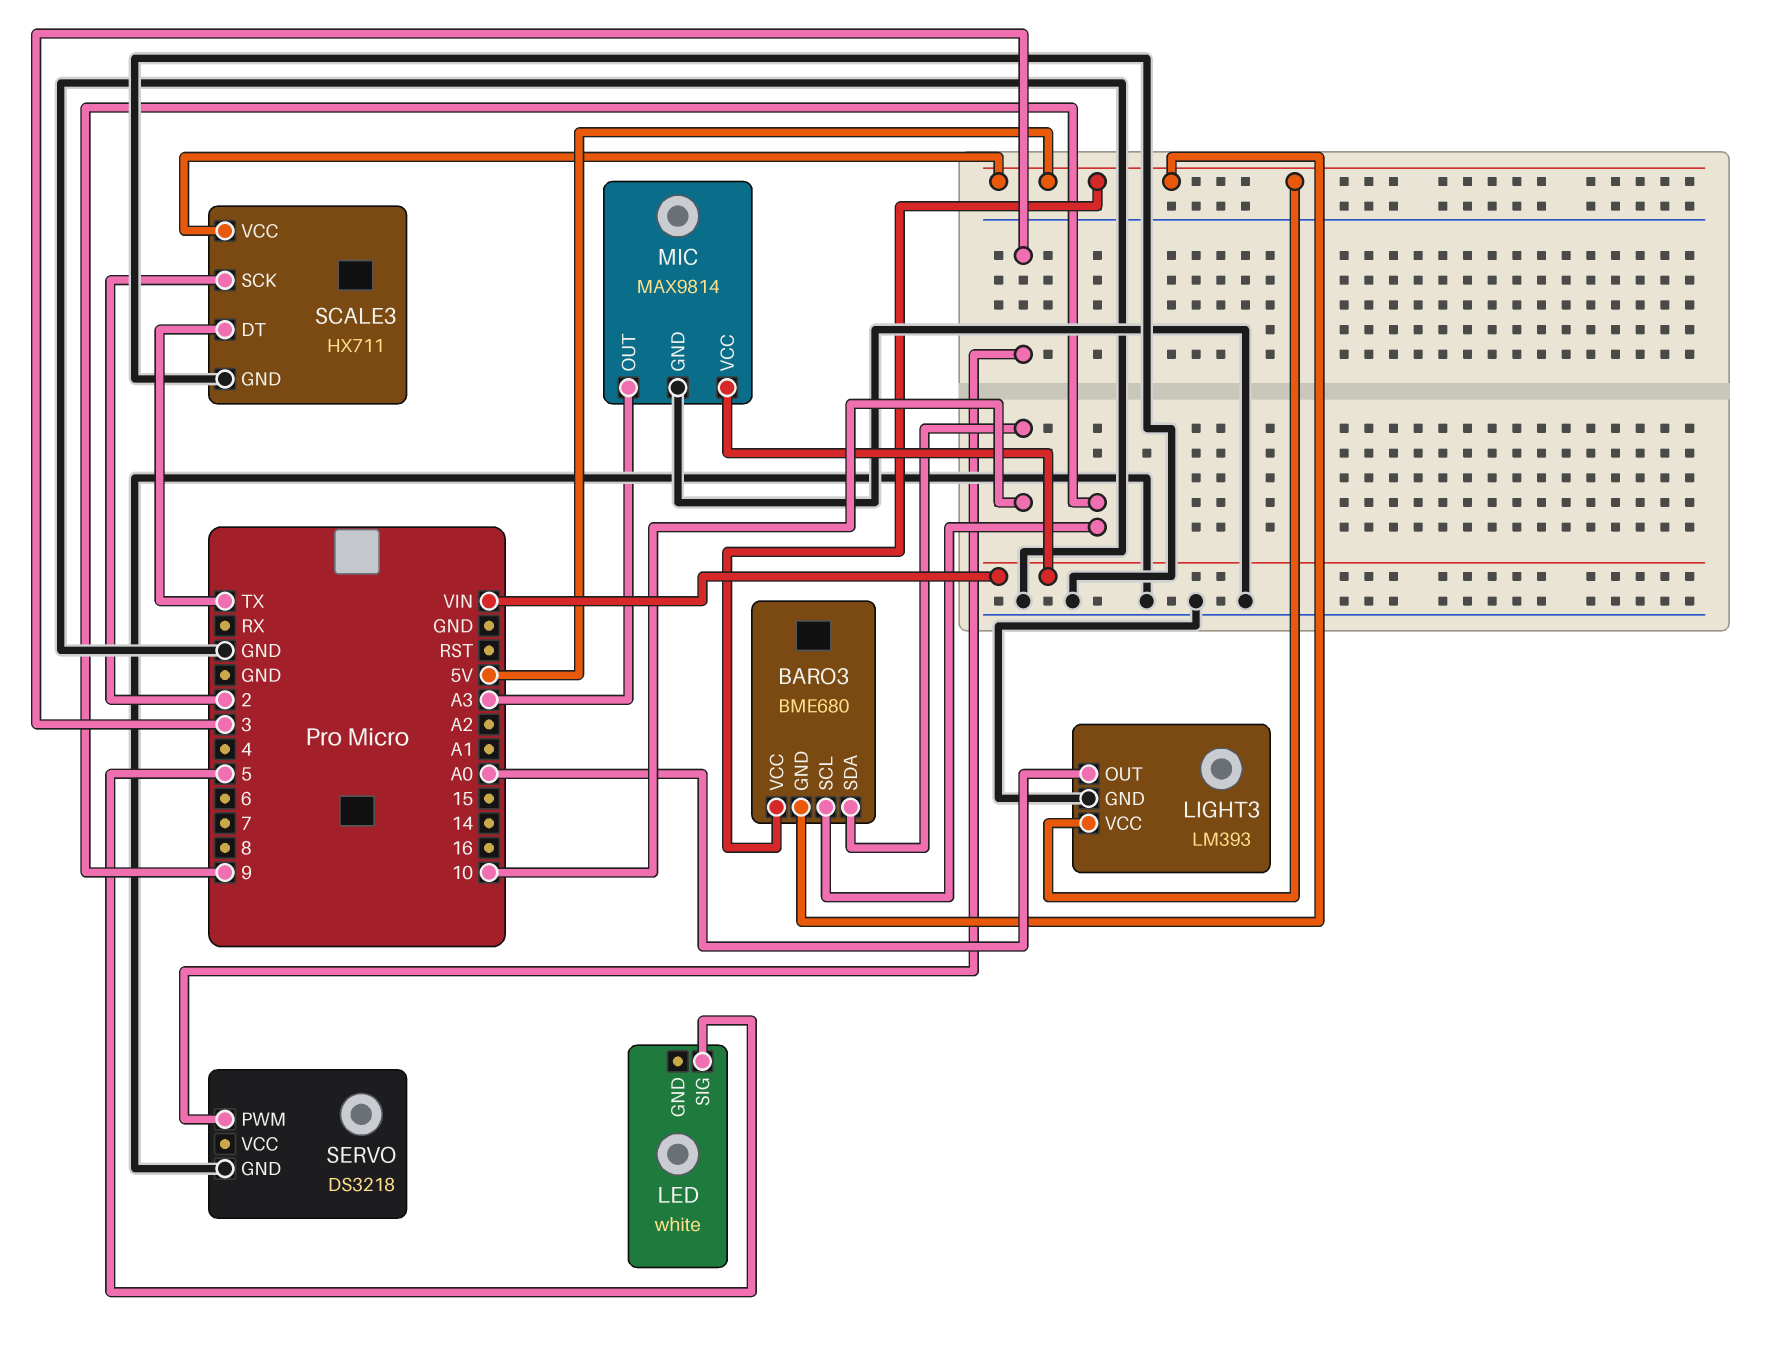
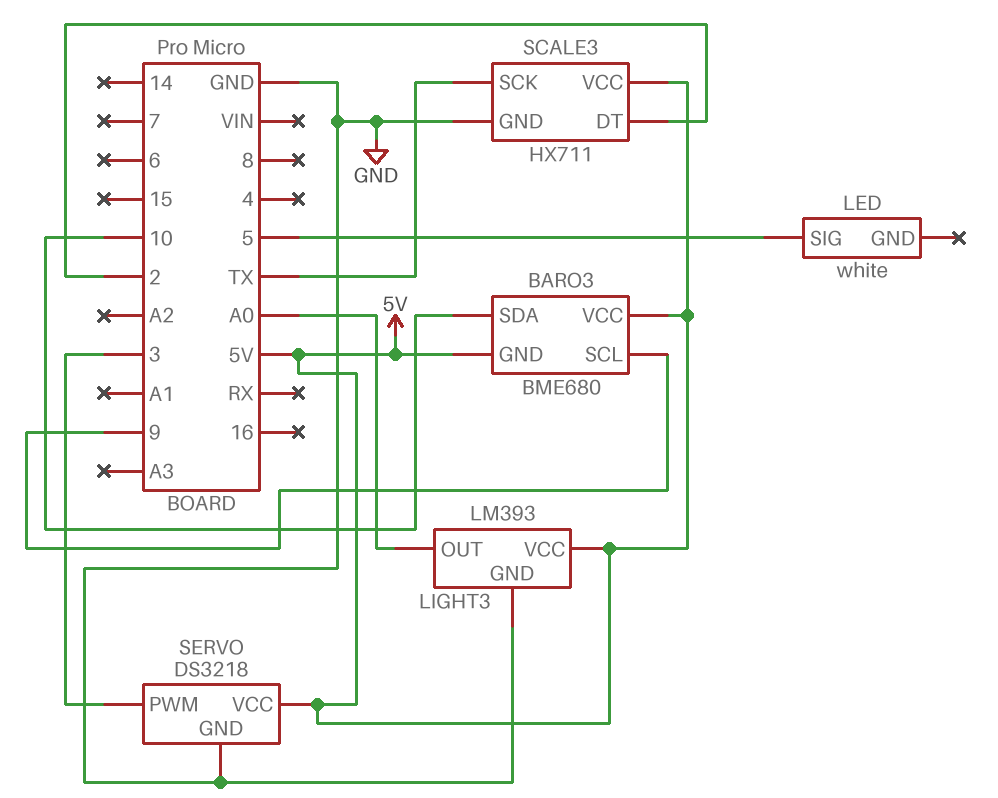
MIC: MAX9814 -> none
MIC pin GND: GND -> none
MIC pin OUT: A3 -> none
MIC pin VCC: VIN -> none
SCALE3 pin DT: TX -> 2
SCALE3 pin SCK: 2 -> TX
SERVO pin VCC: none -> 5V

